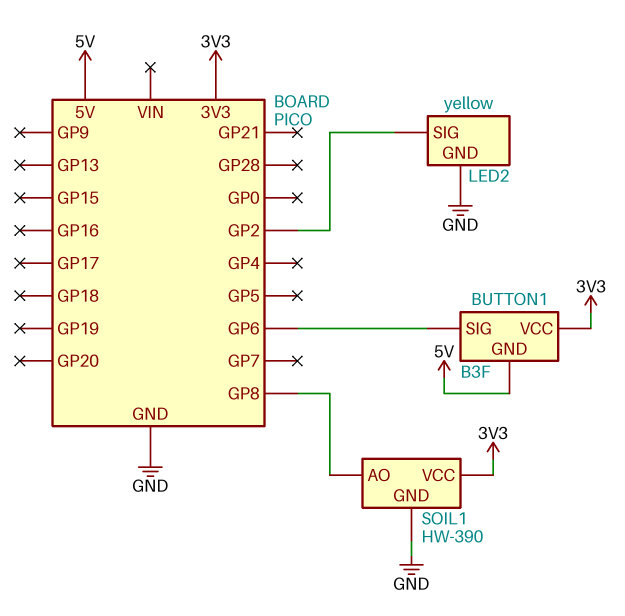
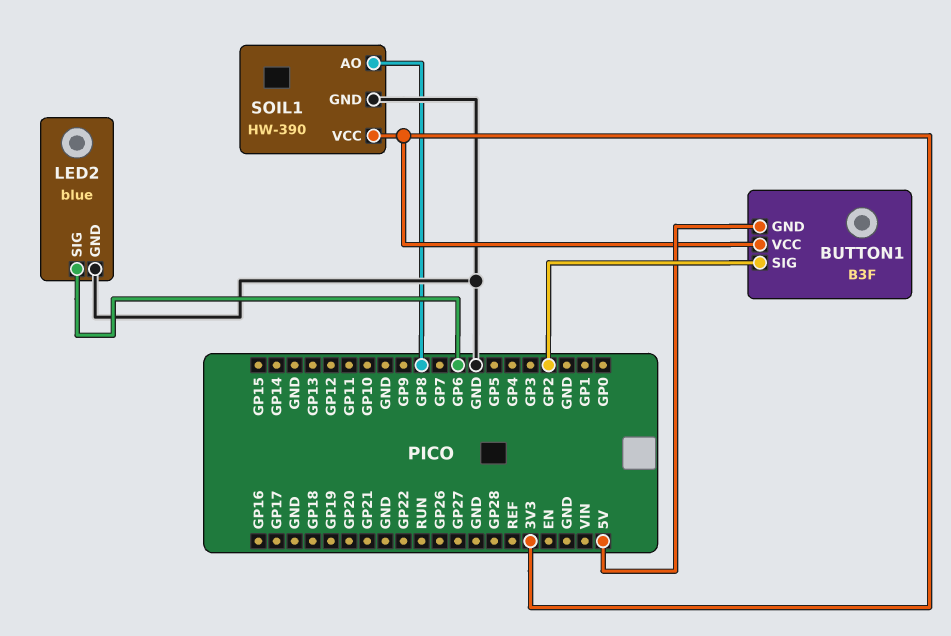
BUTTON1 pin SIG: GP6 -> GP2
LED2: yellow -> blue
LED2 pin SIG: GP2 -> GP6

